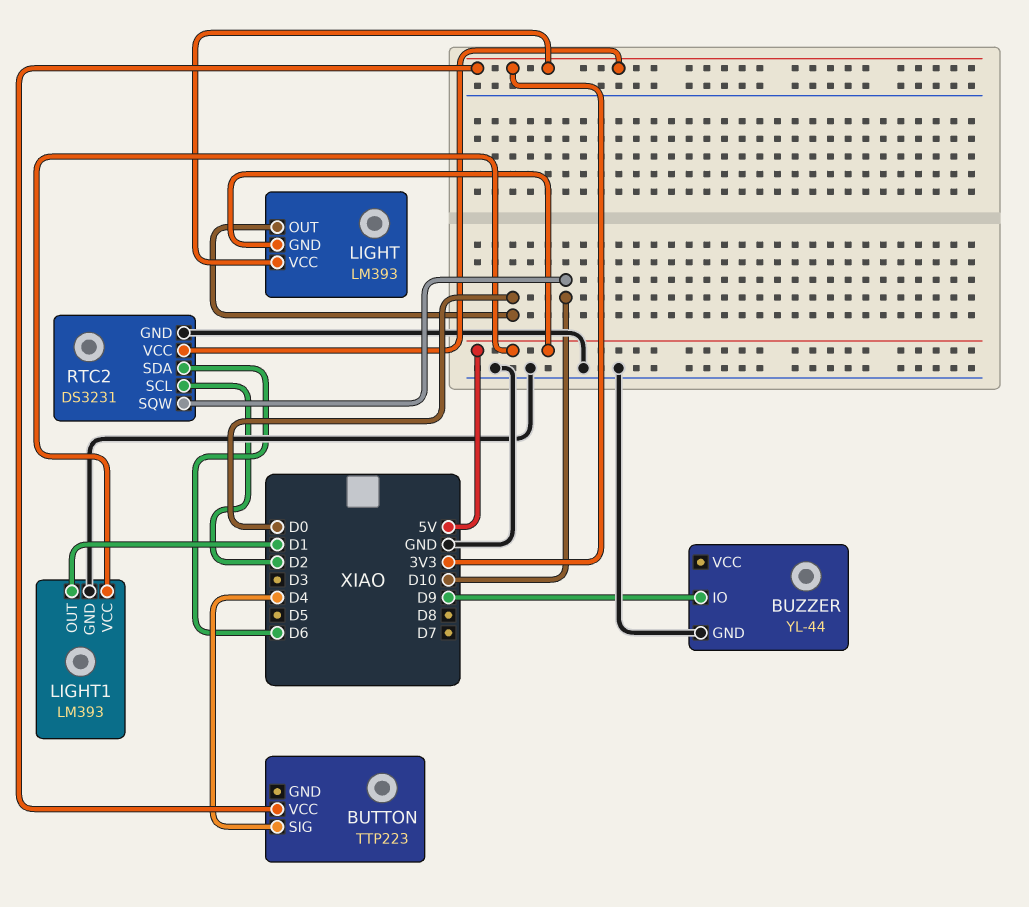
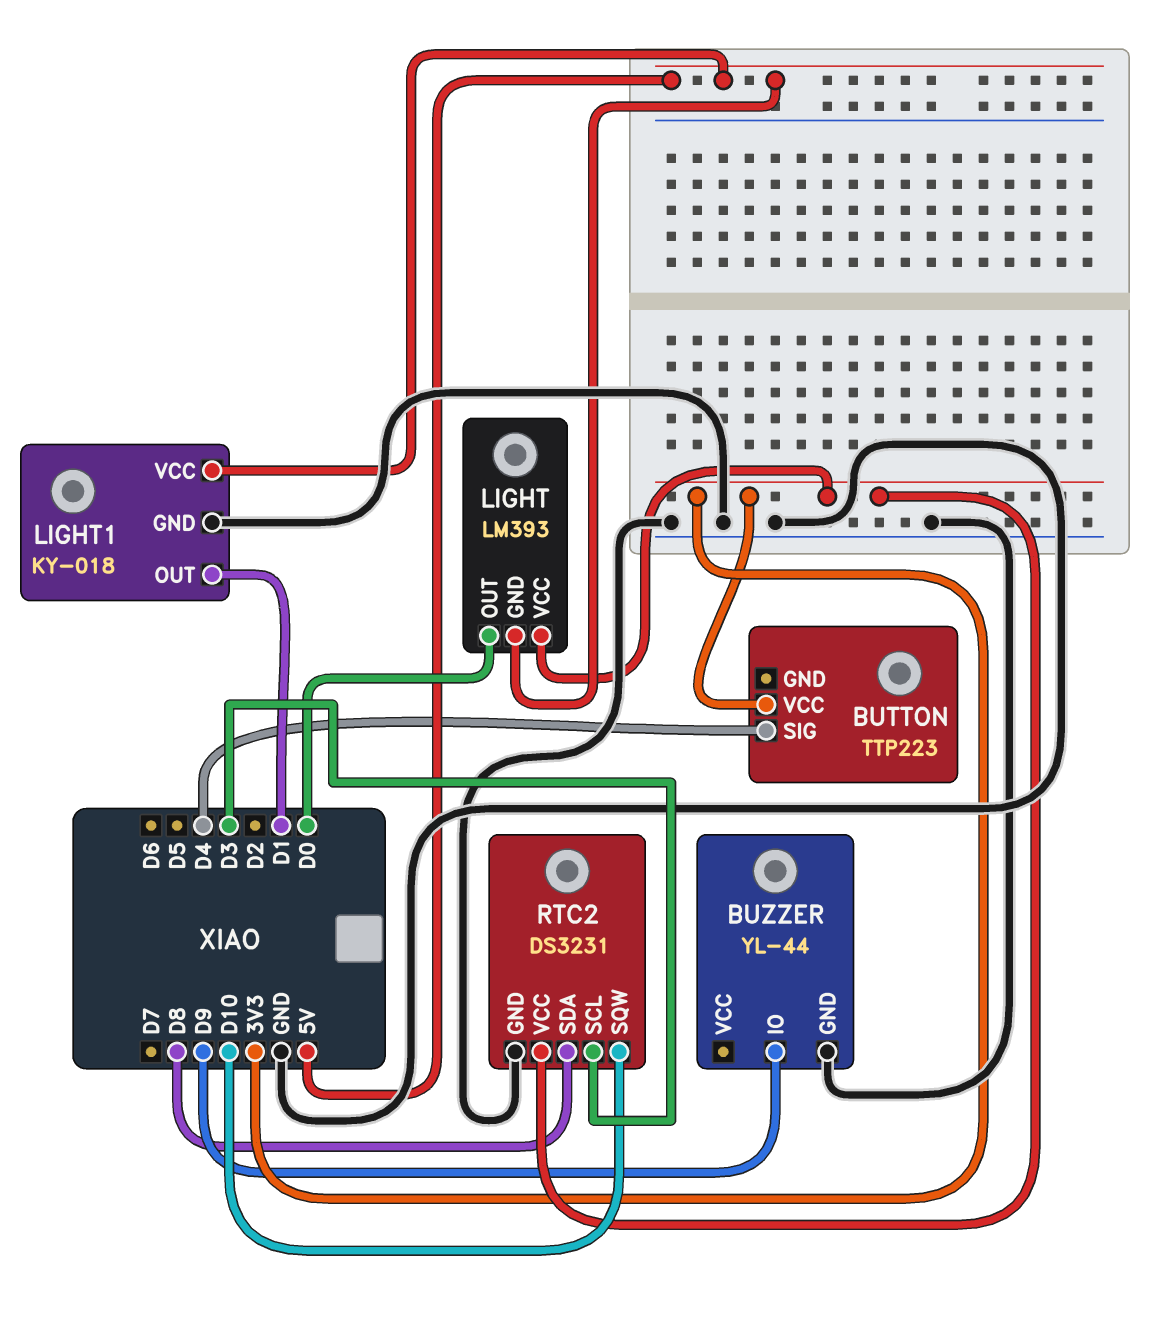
LIGHT1: LM393 -> KY-018
RTC2 pin SCL: D2 -> D3
RTC2 pin SDA: D6 -> D8

